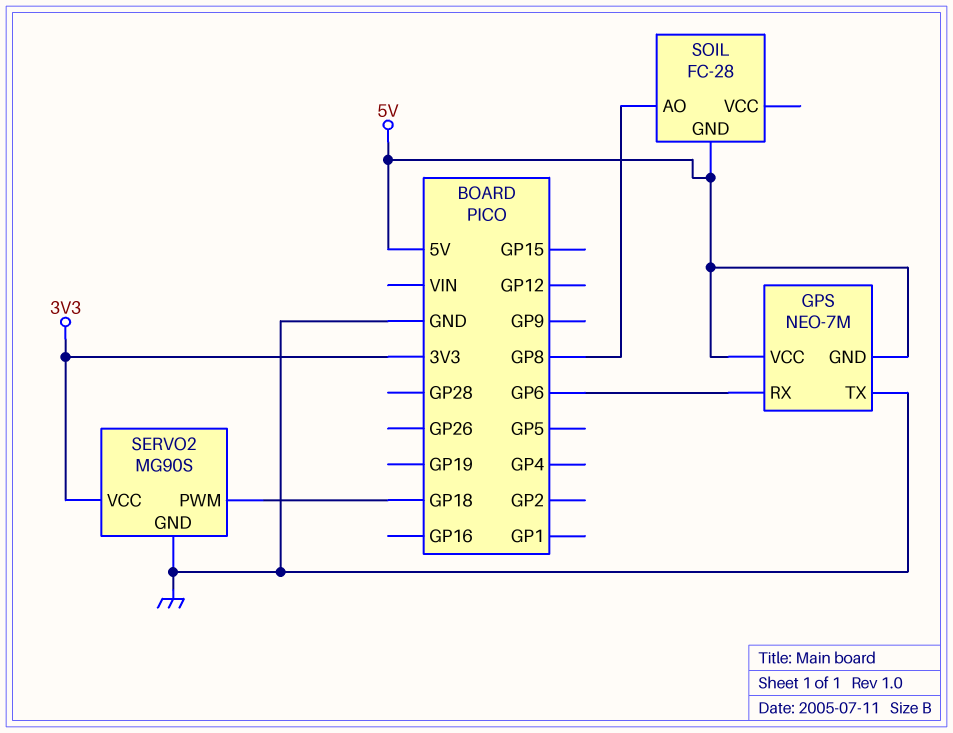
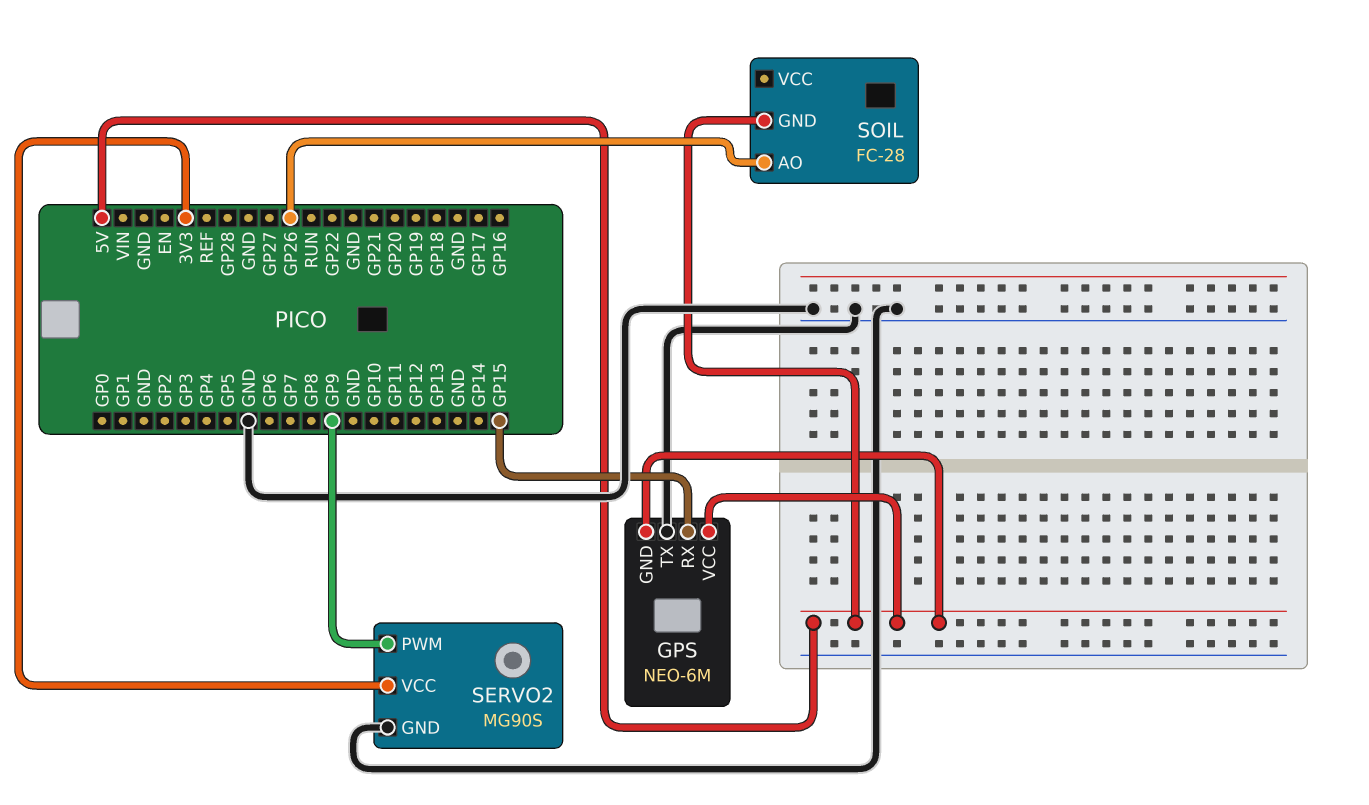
GPS: NEO-7M -> NEO-6M
GPS pin RX: GP6 -> GP15
SERVO2 pin PWM: GP18 -> GP9
SOIL pin AO: GP8 -> GP26

